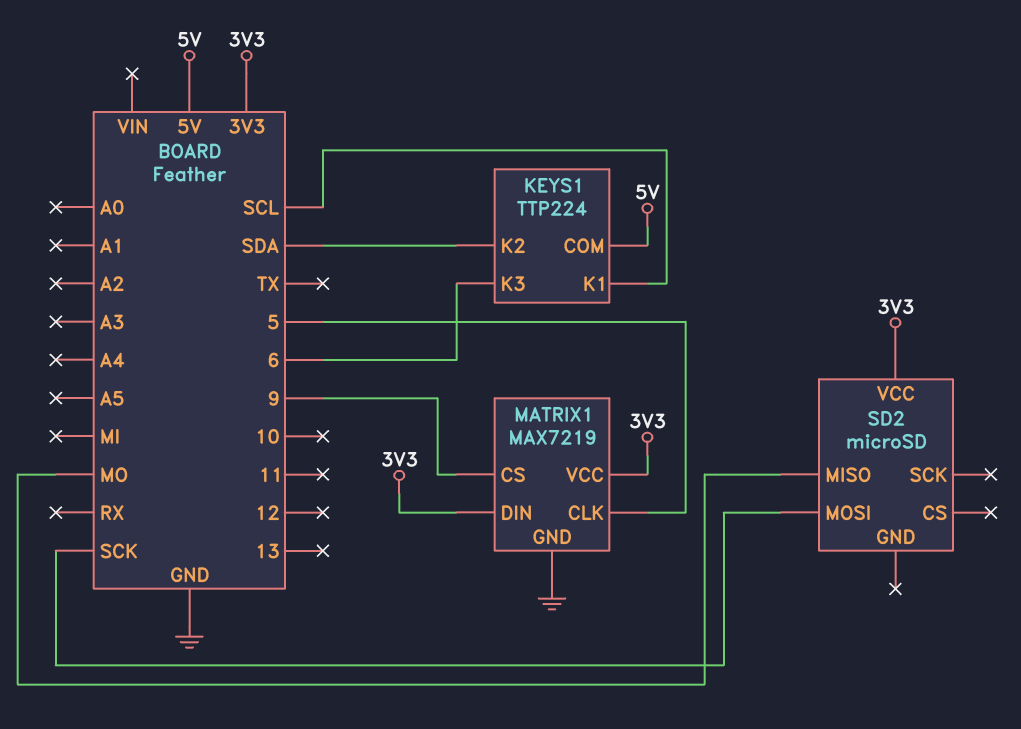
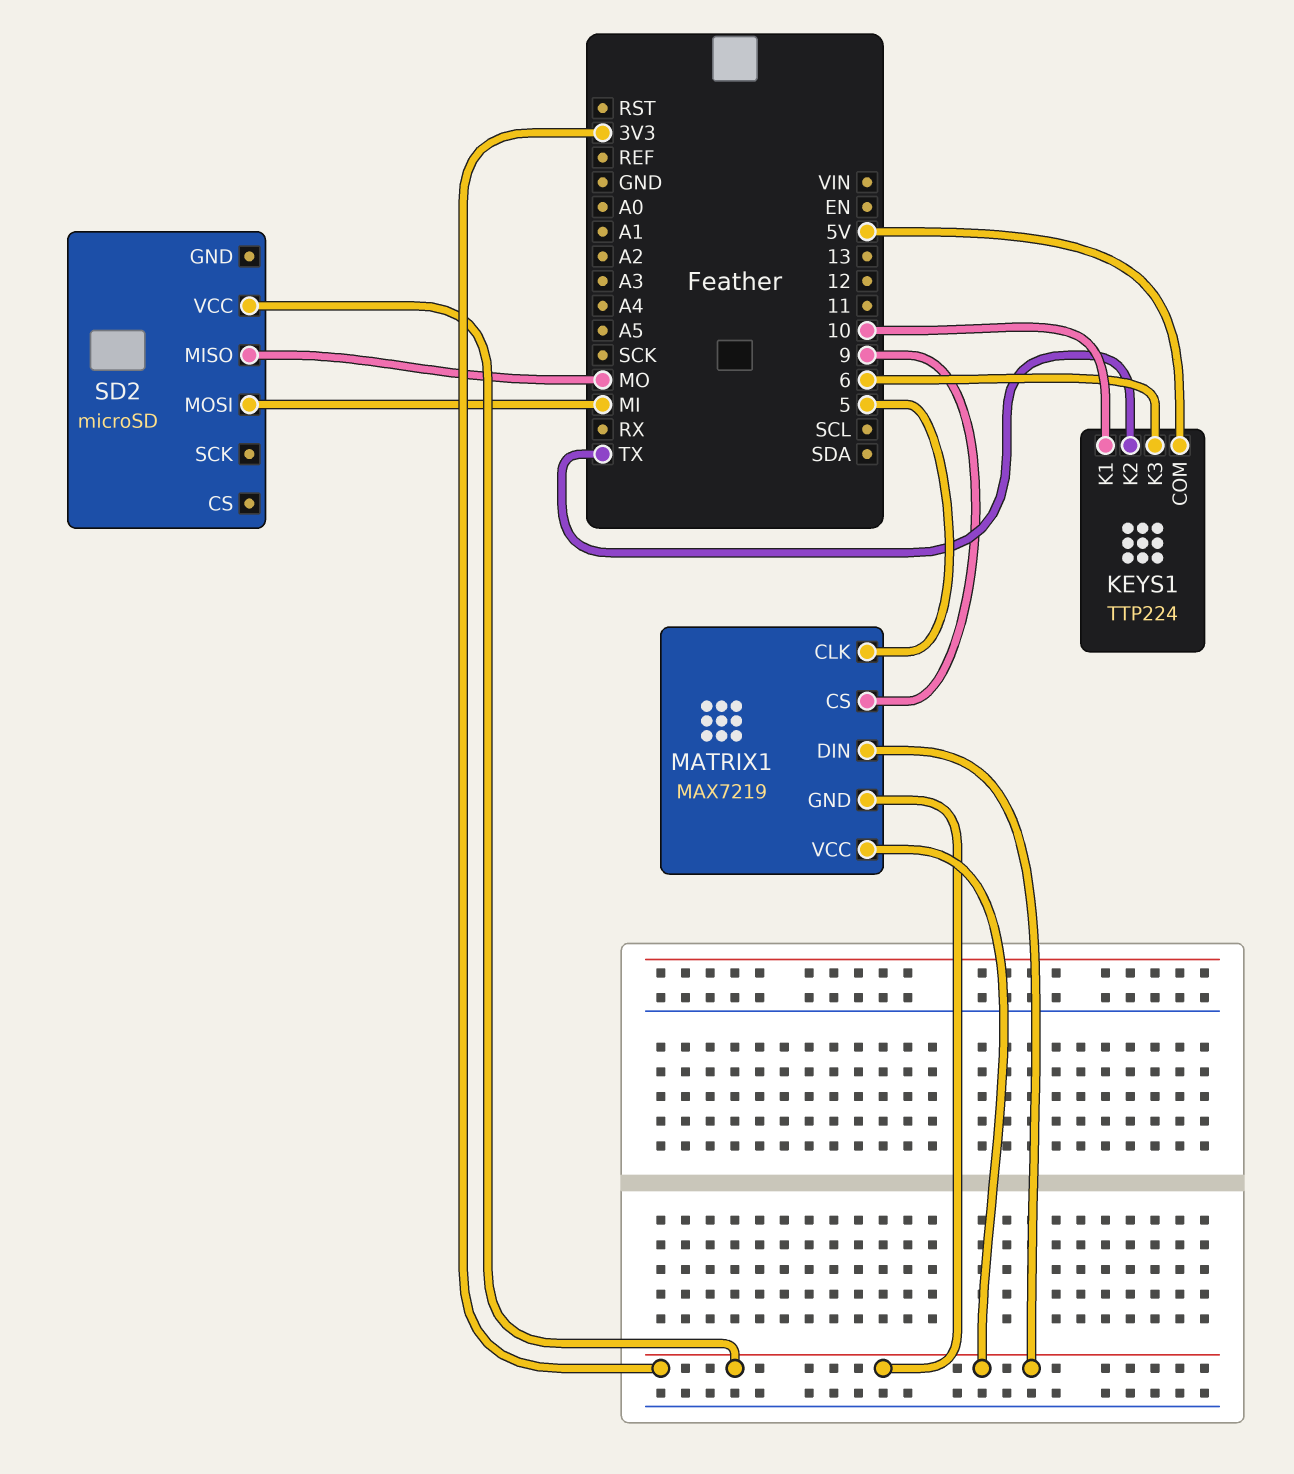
KEYS1 pin K1: SCL -> 10
KEYS1 pin K2: SDA -> TX
MATRIX1 pin GND: GND -> 3V3
SD2 pin MOSI: SCK -> MI

